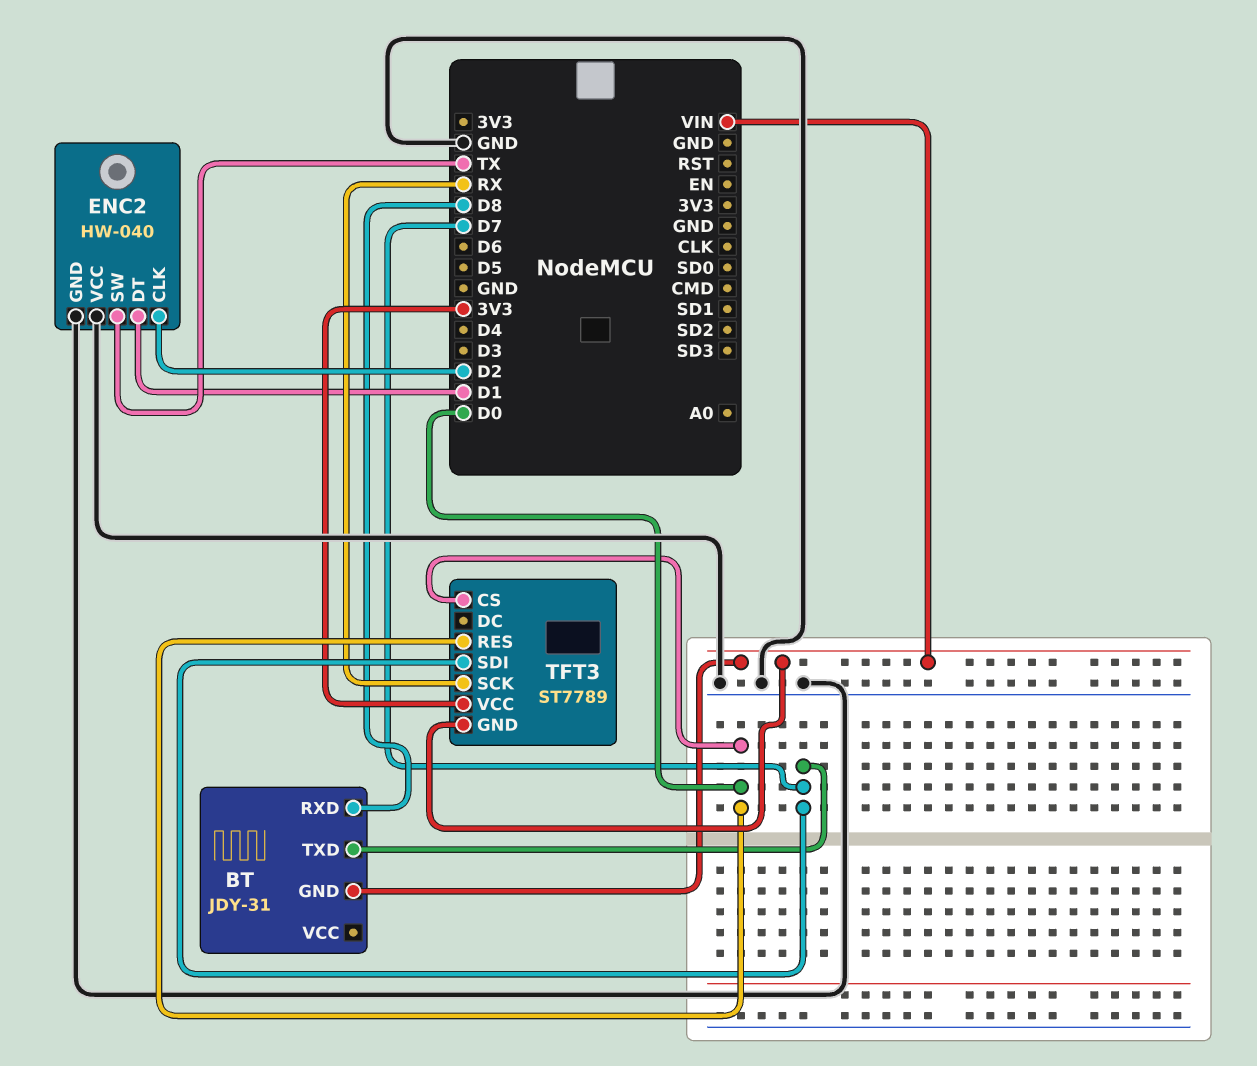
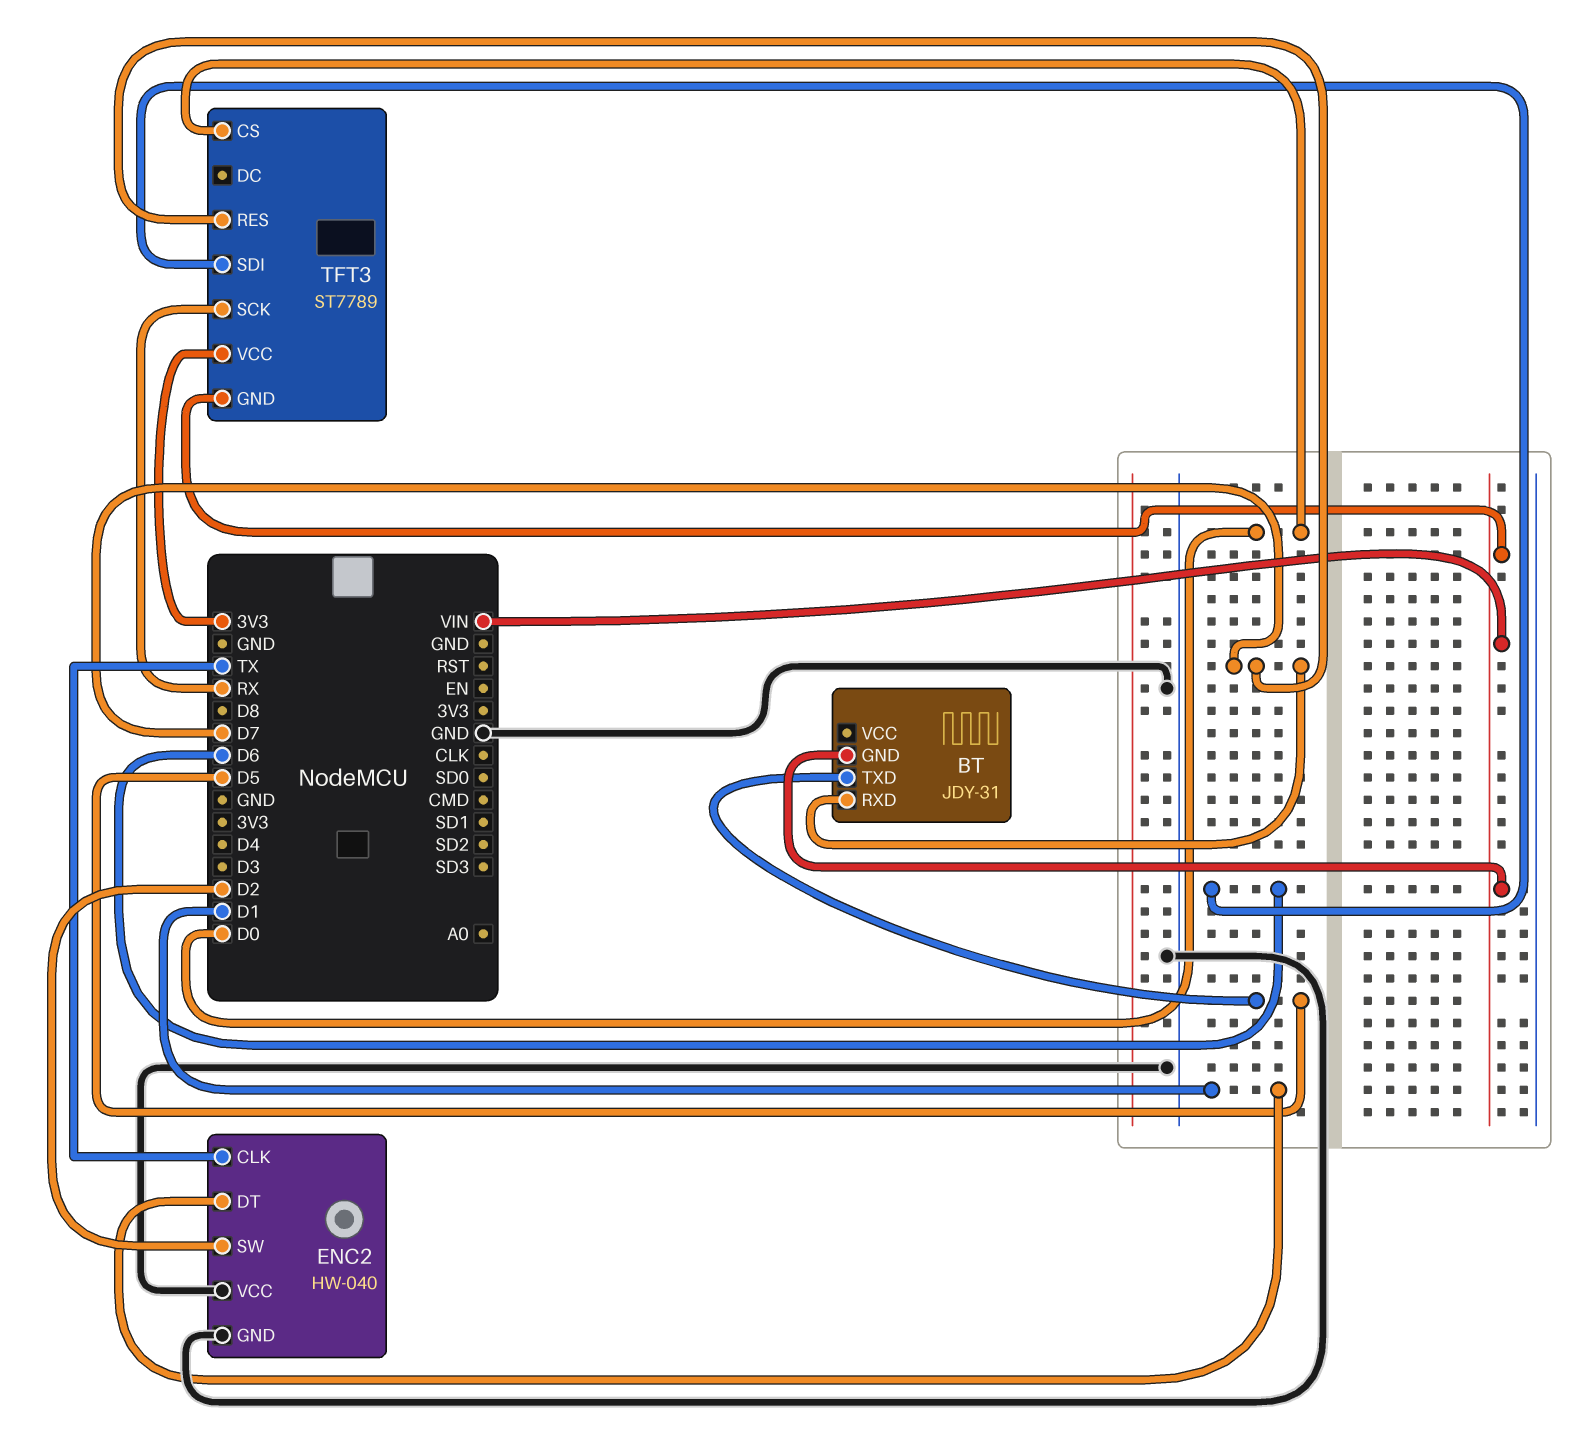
BT pin RXD: D8 -> D7
BT pin TXD: D7 -> D5
ENC2 pin CLK: D2 -> TX
ENC2 pin SW: TX -> D2
TFT3 pin RES: D0 -> D7
TFT3 pin SDI: D7 -> D6

